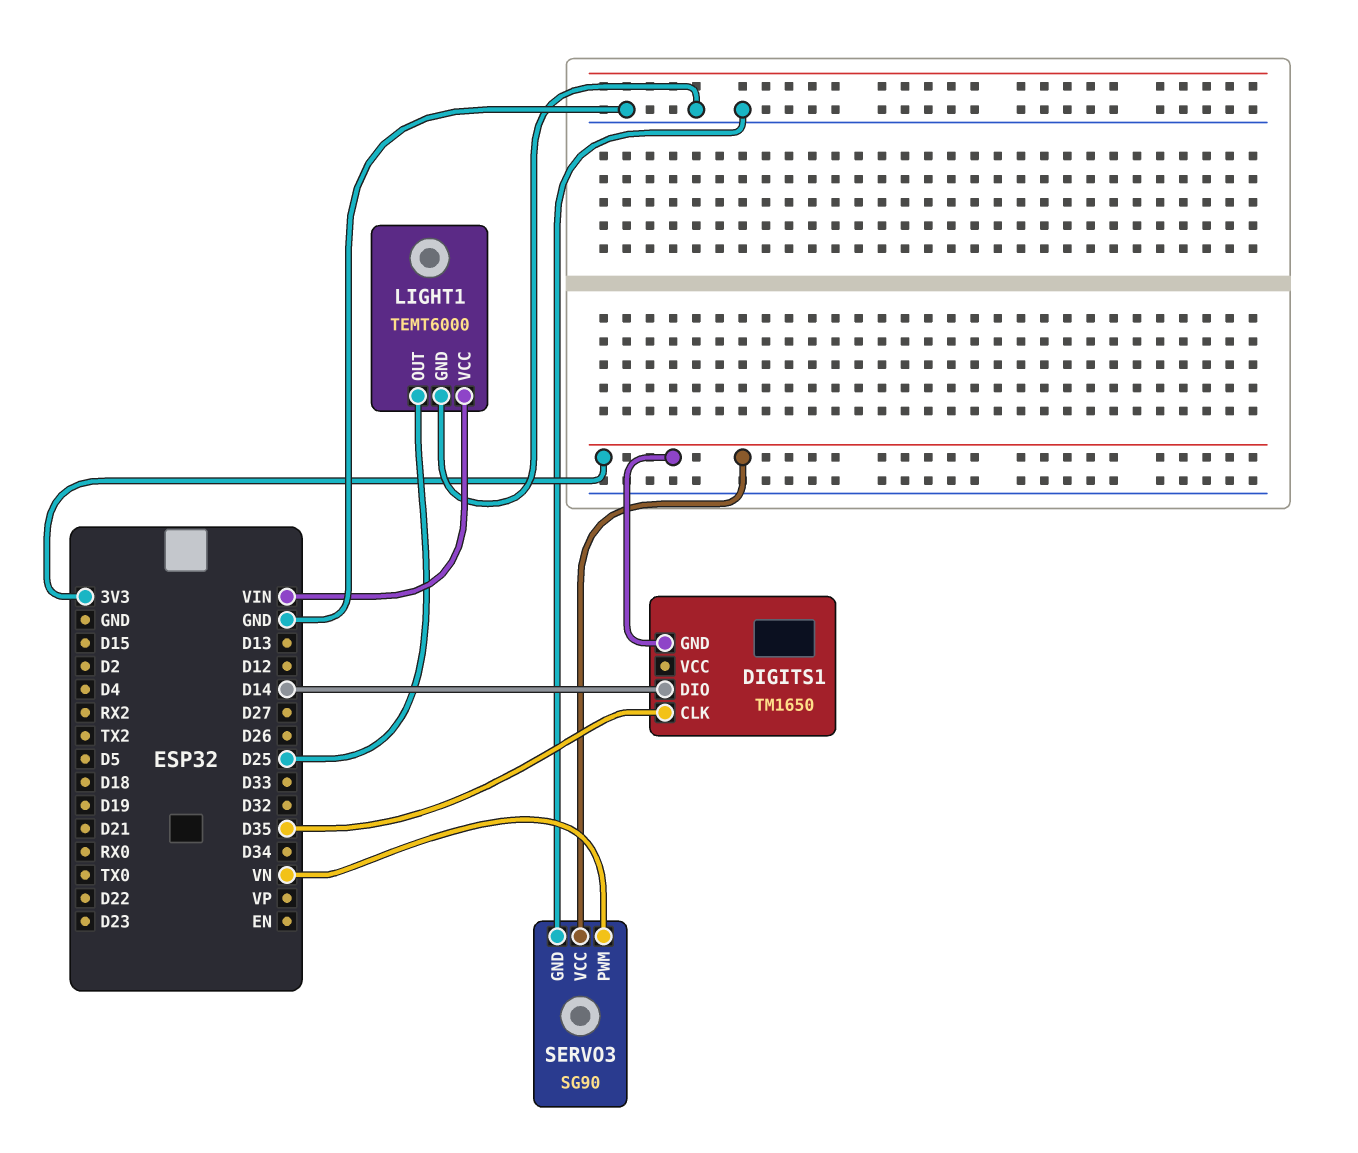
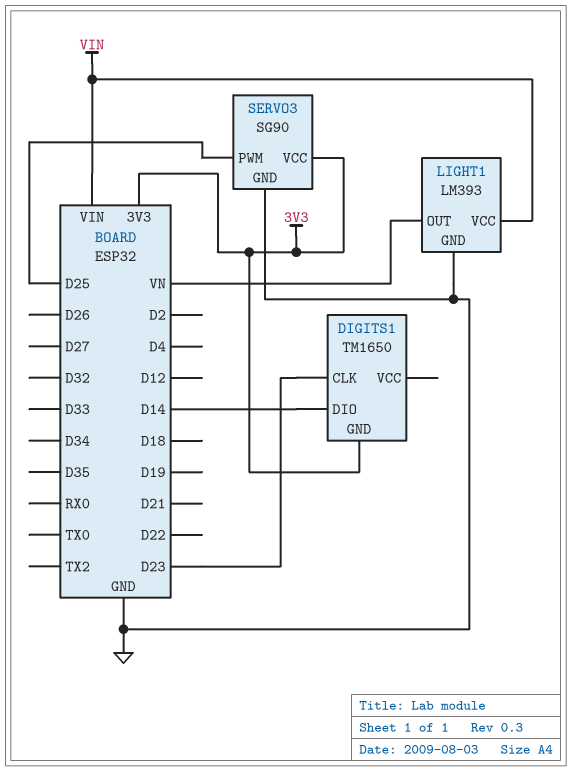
DIGITS1 pin CLK: D35 -> D23
LIGHT1: TEMT6000 -> LM393
LIGHT1 pin OUT: D25 -> VN
SERVO3 pin PWM: VN -> D25

